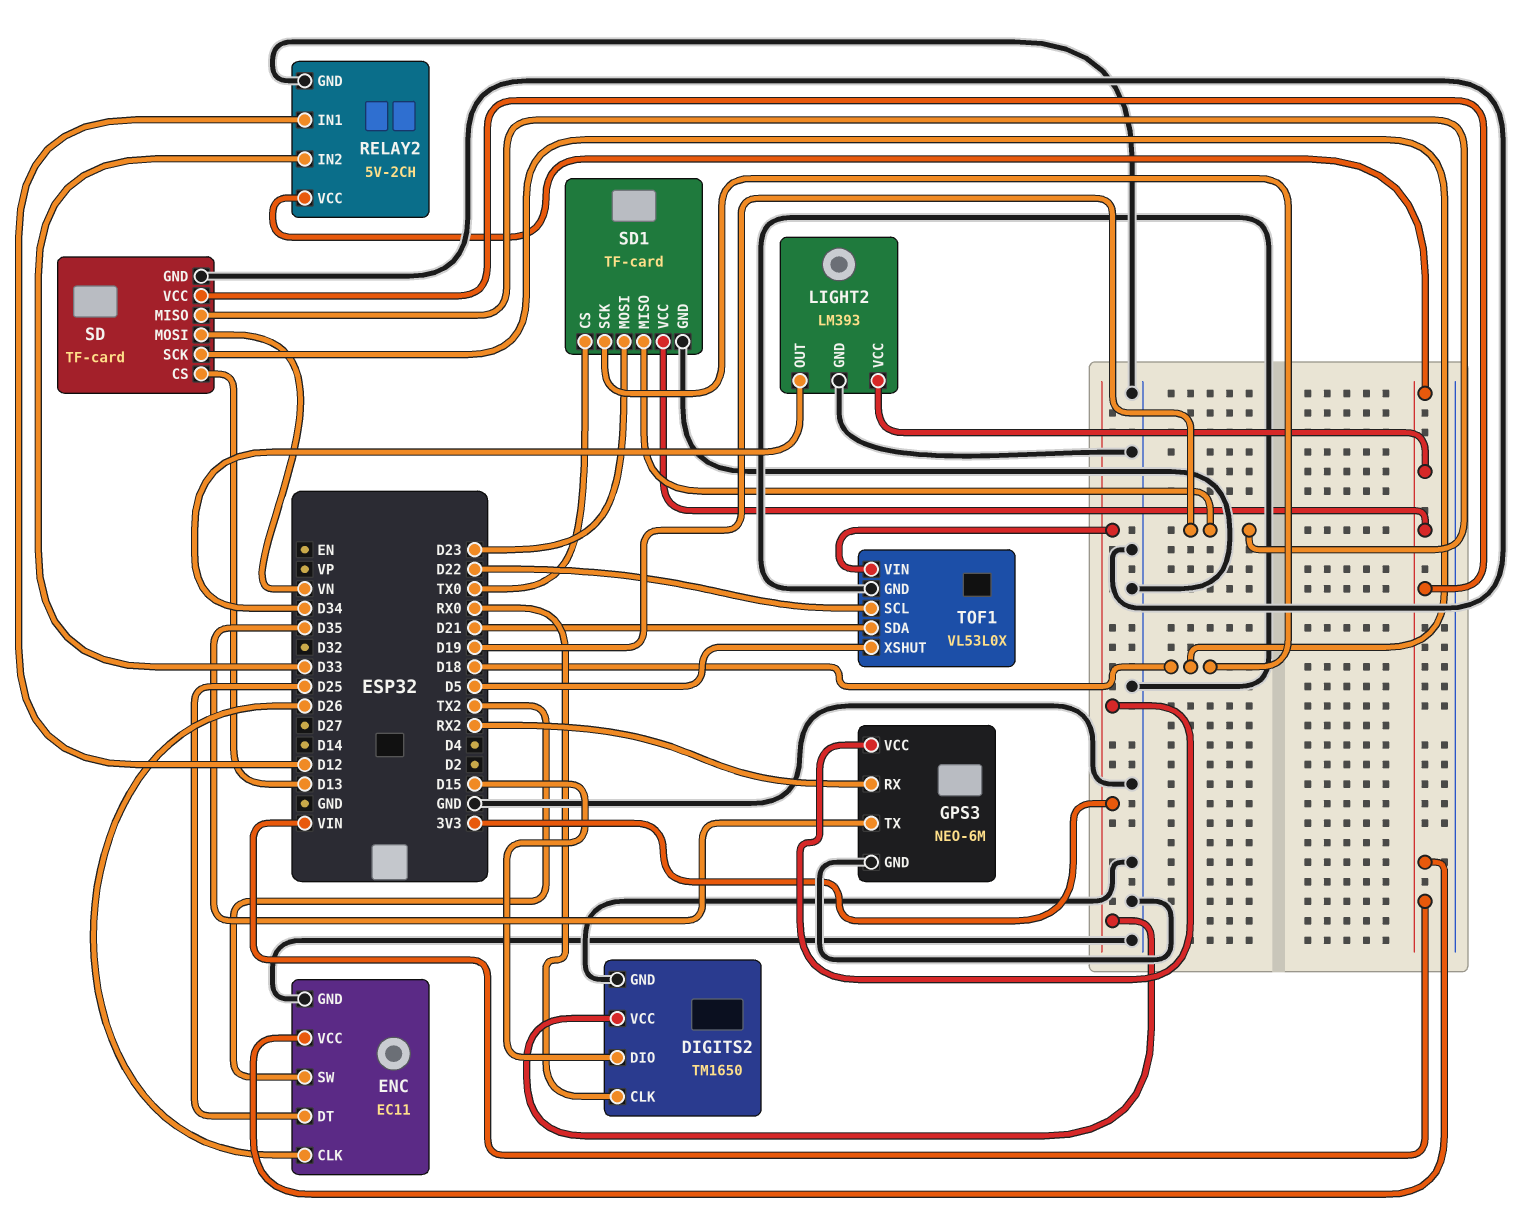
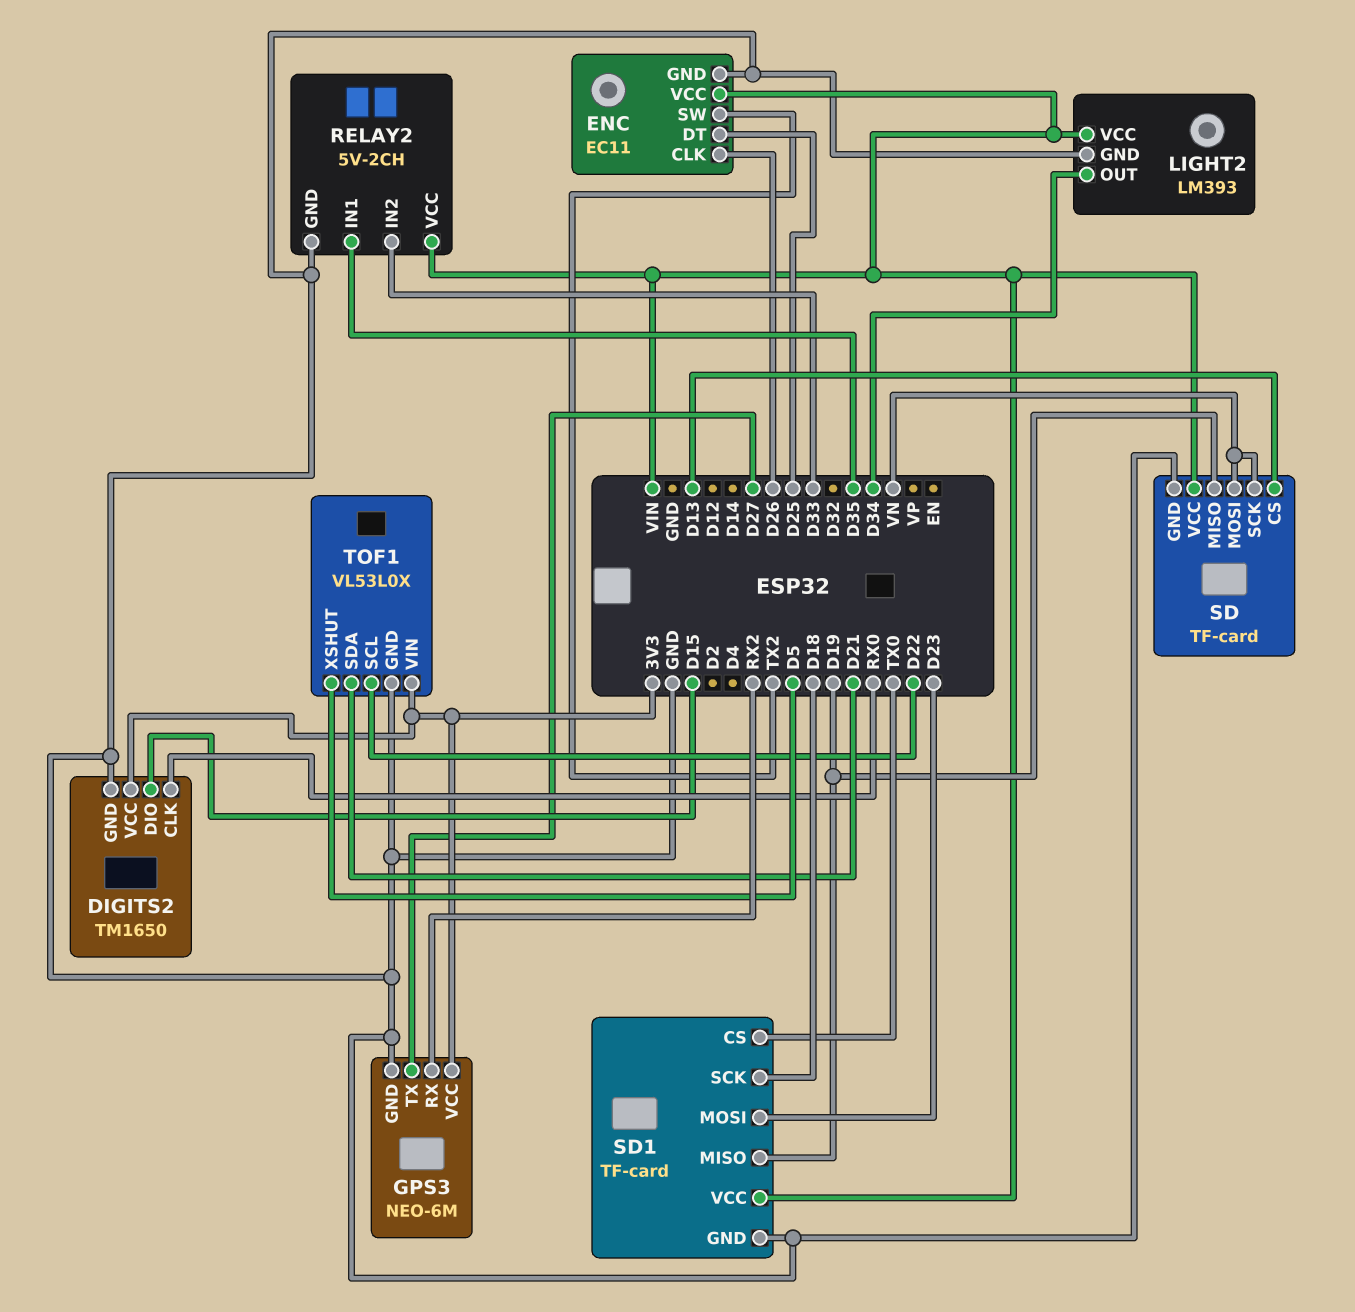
GPS3 pin TX: D35 -> D27
RELAY2 pin IN1: D12 -> D35
SD pin SCK: D18 -> VN

